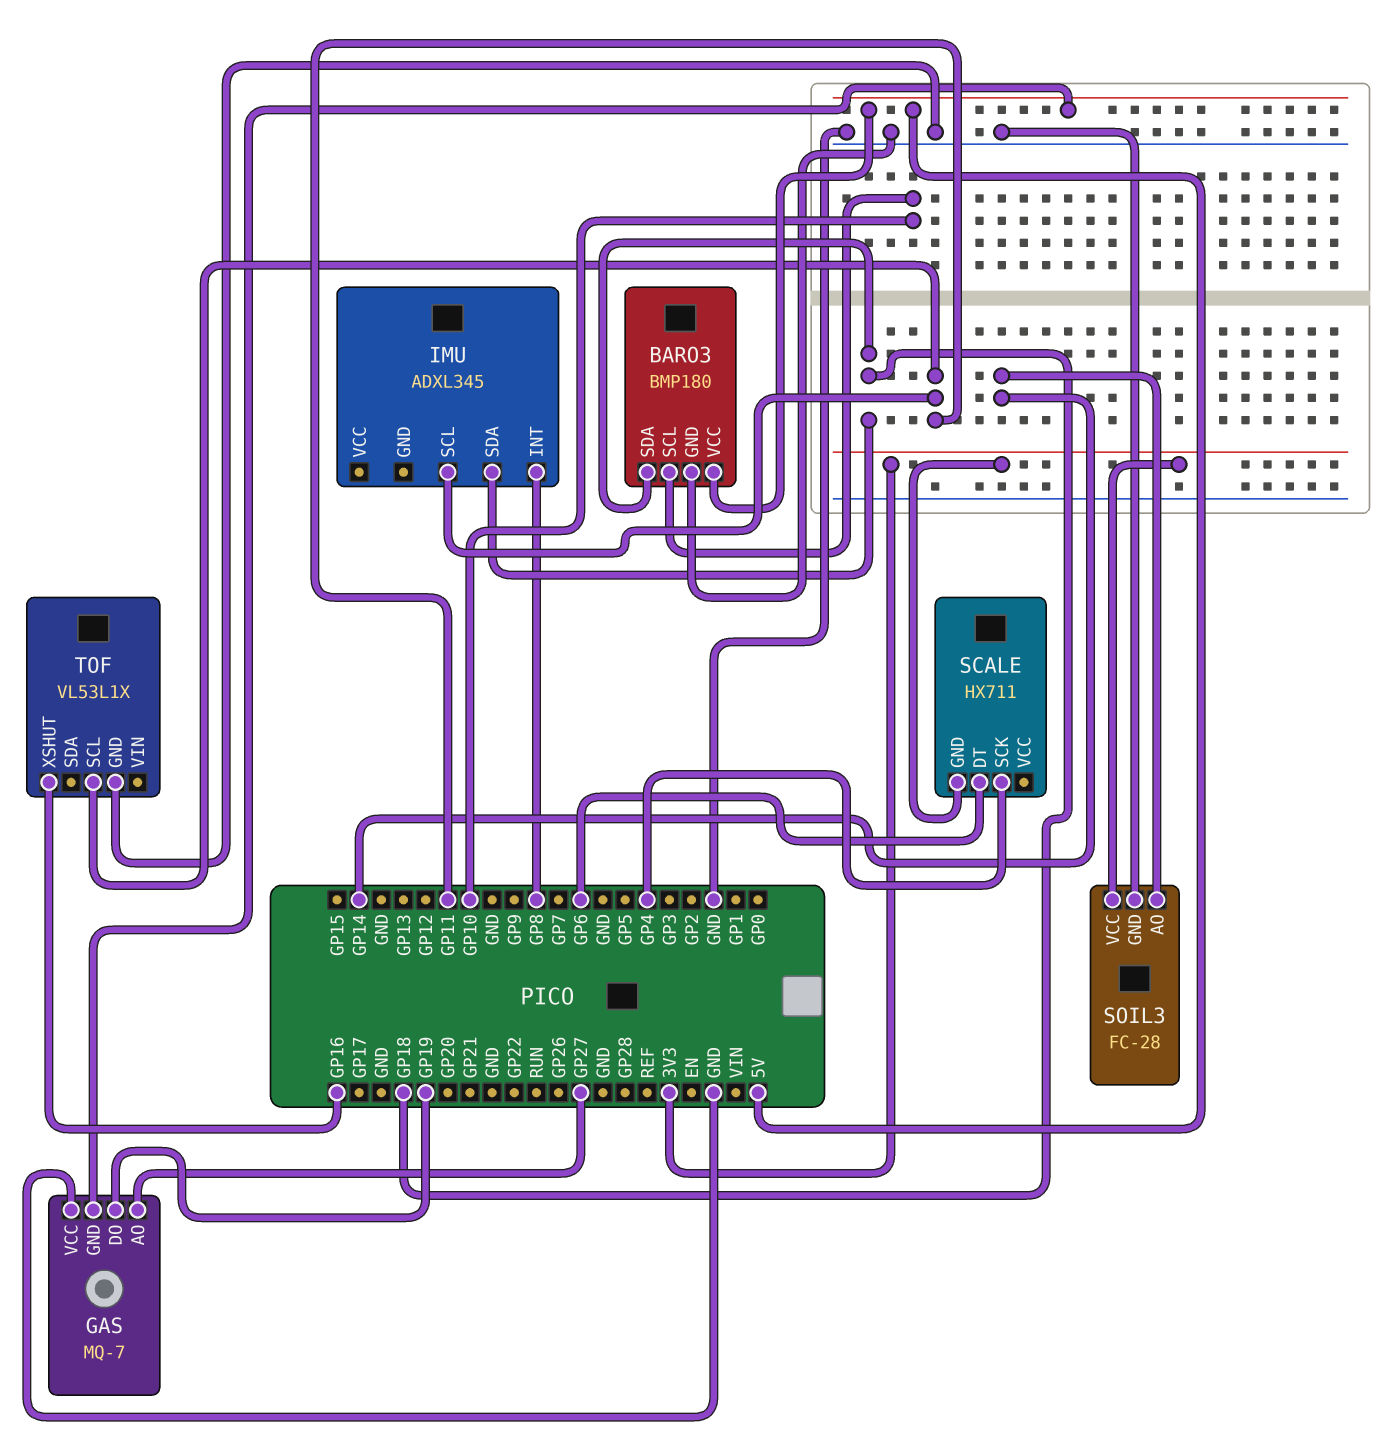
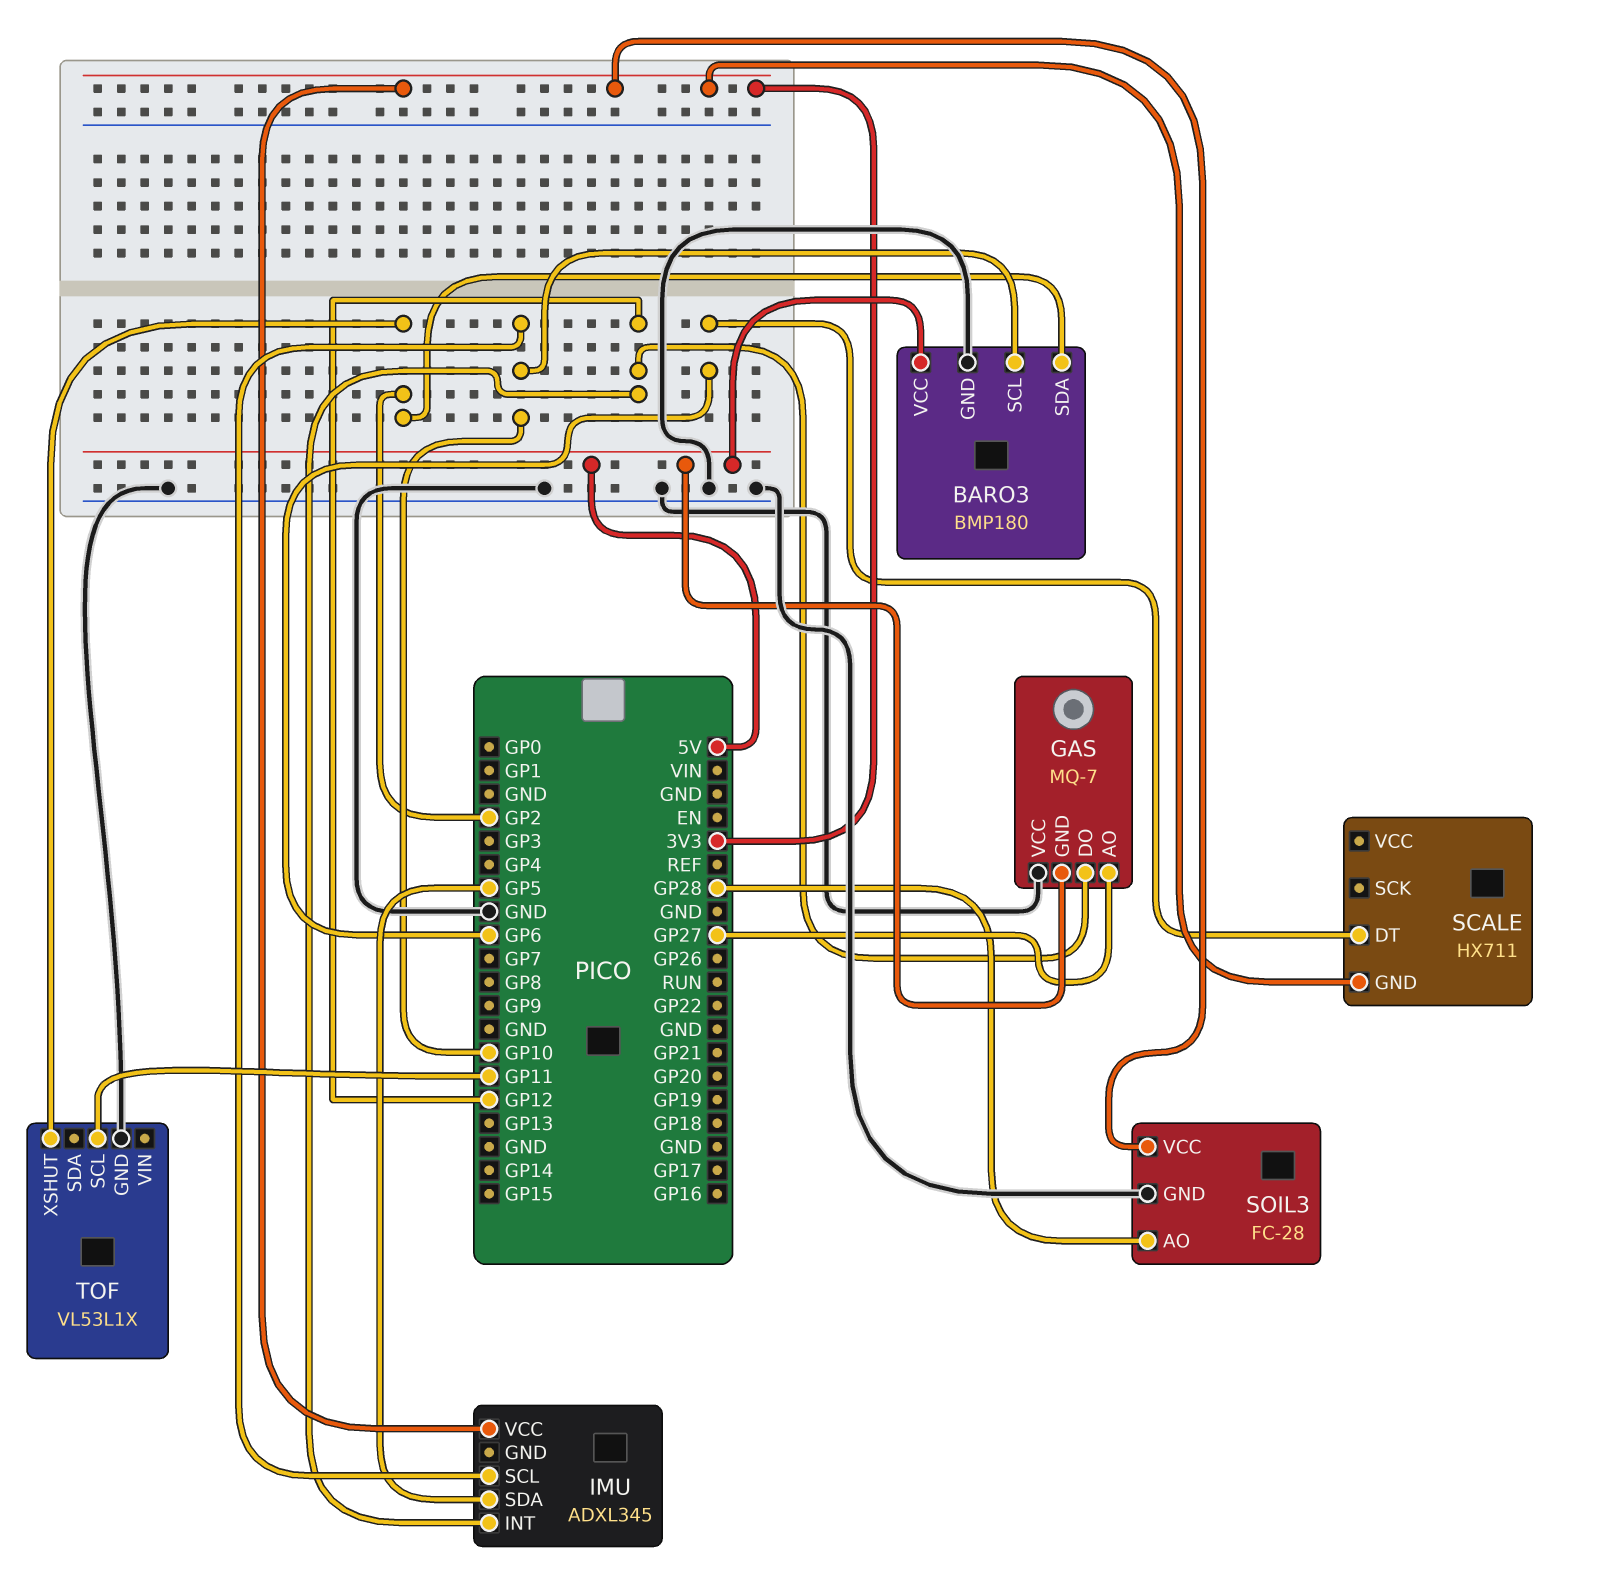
BARO3 pin SDA: GP18 -> GP2
GAS pin DO: GP19 -> GP12
IMU pin INT: GP8 -> GP12
IMU pin SCL: GP11 -> GP10
IMU pin SDA: GP18 -> GP5
IMU pin VCC: none -> 3V3
SCALE pin SCK: GP4 -> none
SOIL3 pin AO: GP14 -> GP28
TOF pin XSHUT: GP16 -> GP2

